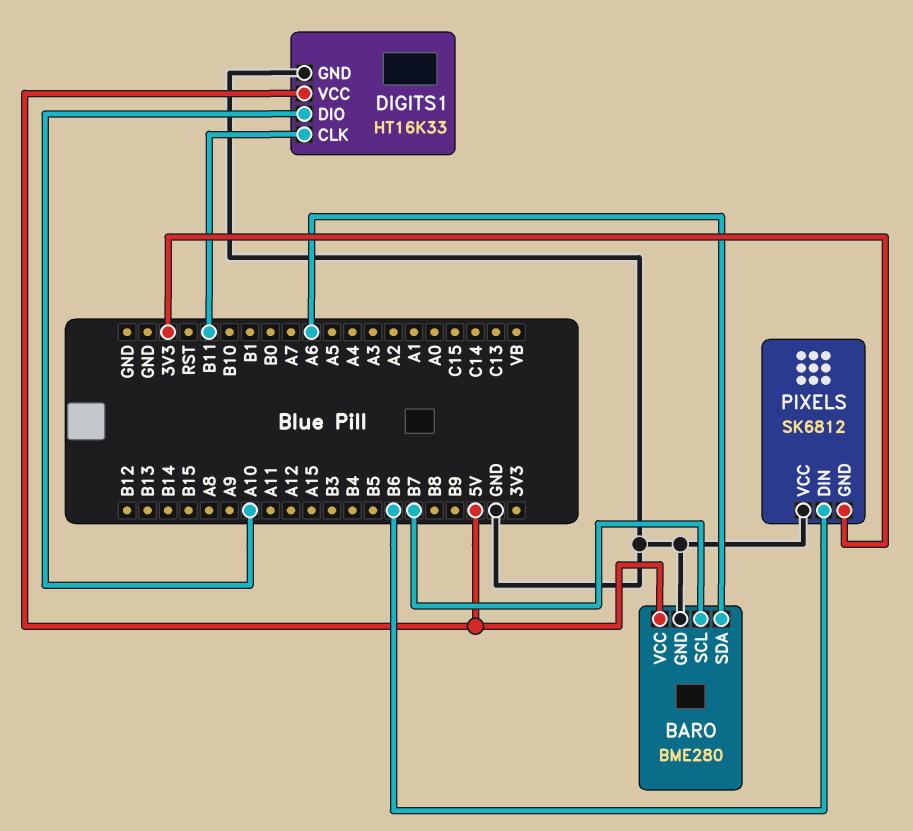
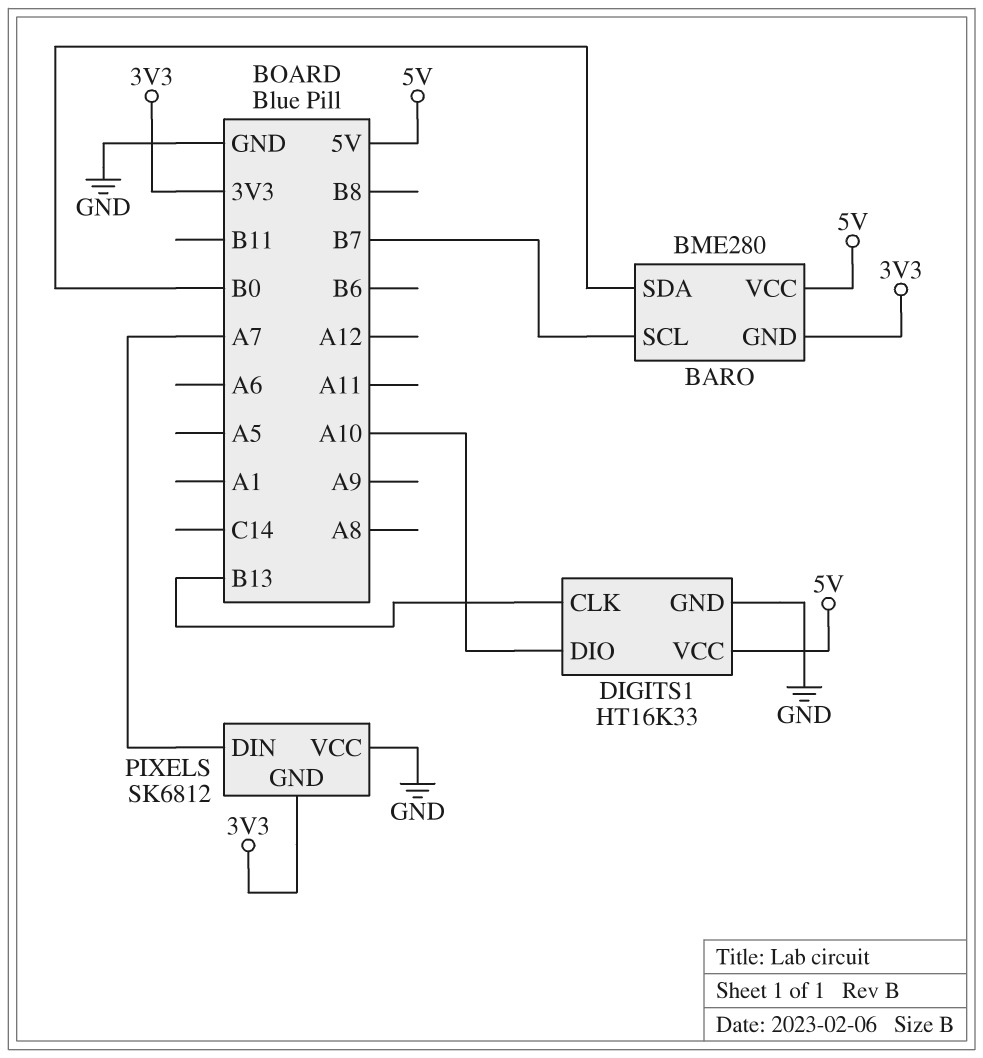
BARO pin GND: GND -> 3V3
BARO pin SDA: A6 -> B0
DIGITS1 pin CLK: B11 -> B13
PIXELS pin DIN: B6 -> A7

